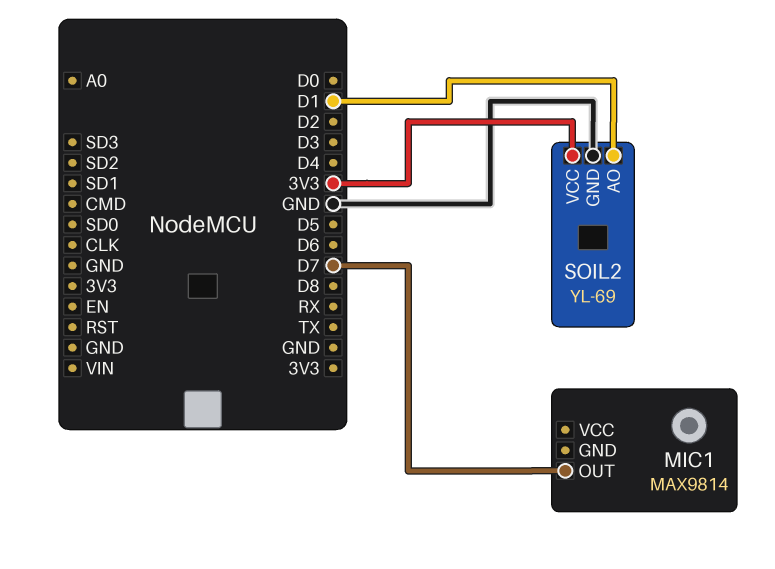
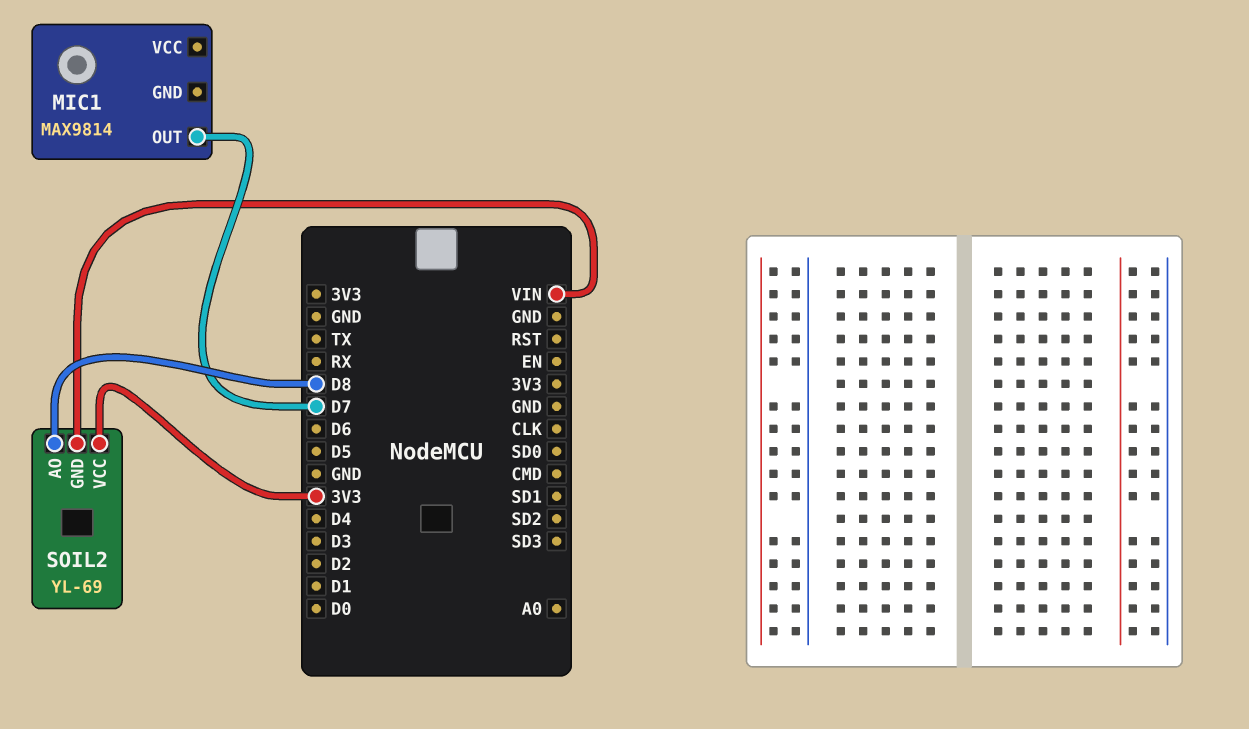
SOIL2 pin AO: D1 -> D8
SOIL2 pin GND: GND -> VIN

